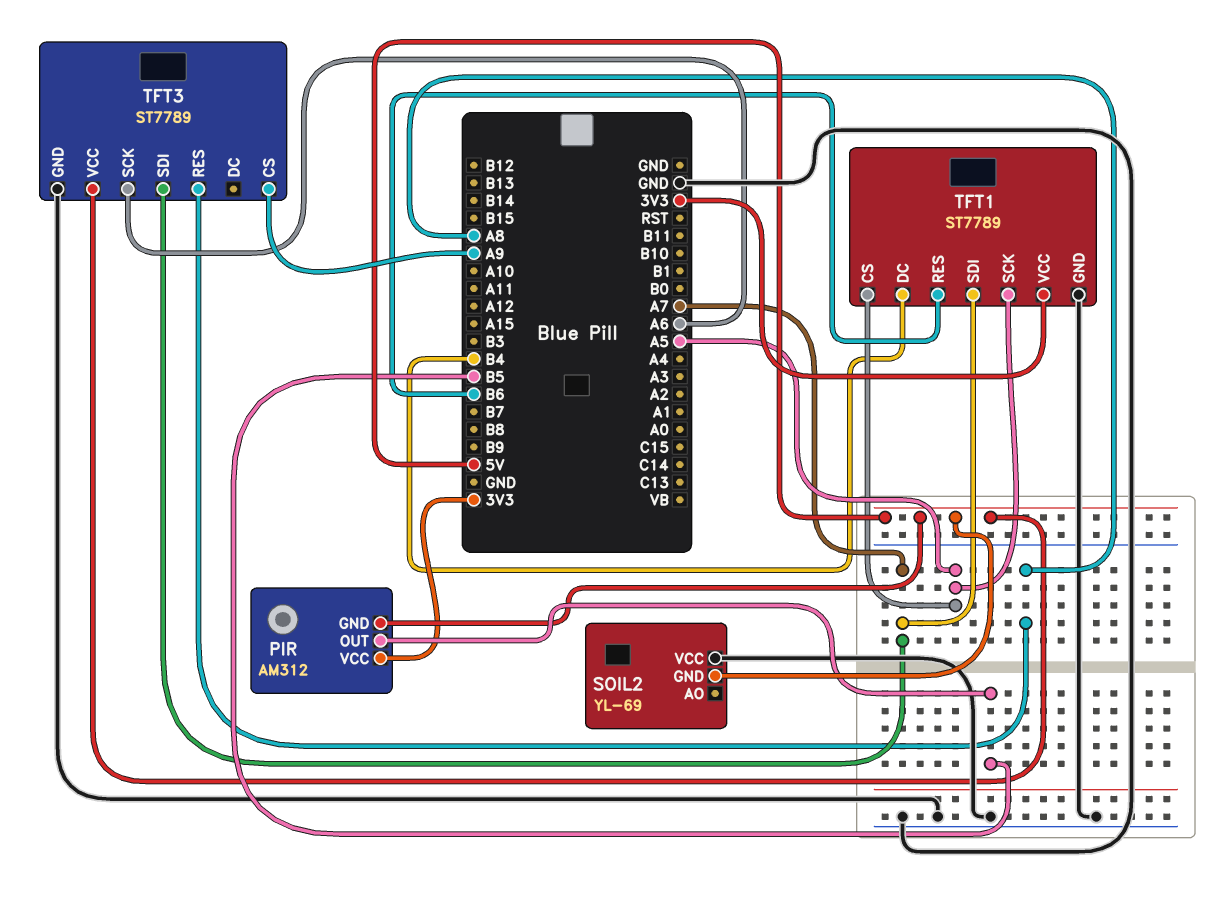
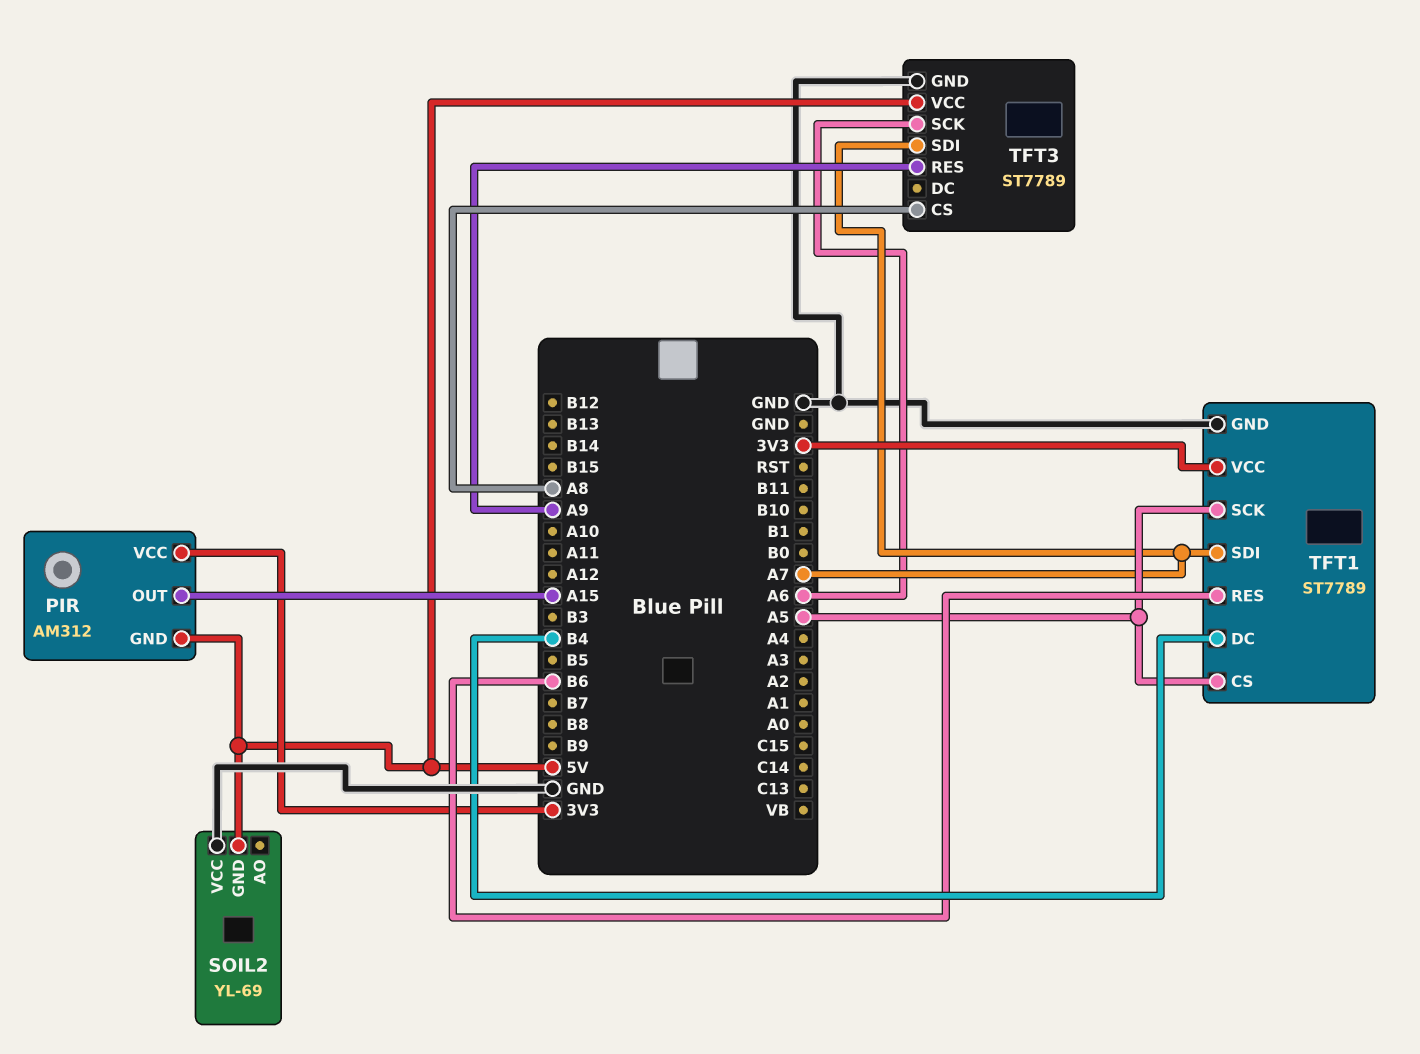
PIR pin OUT: B5 -> A15
TFT3 pin CS: A9 -> A8
TFT3 pin RES: A8 -> A9

